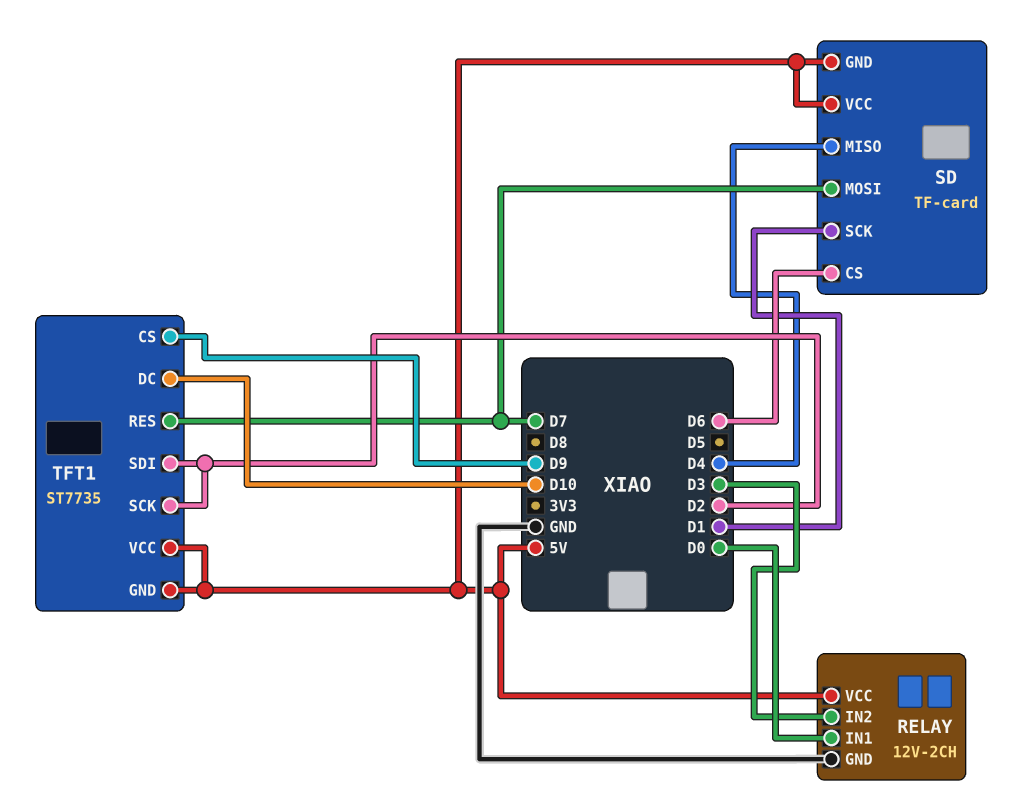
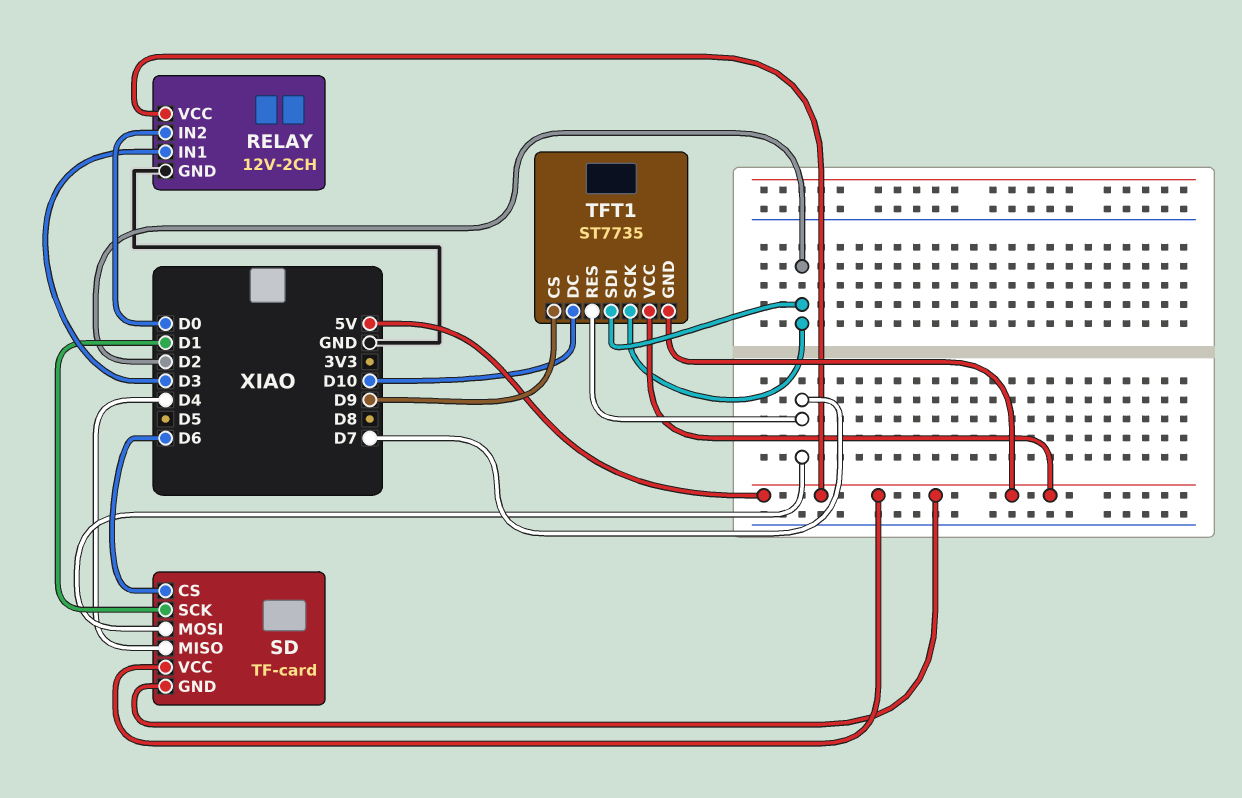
RELAY pin IN1: D0 -> D3
RELAY pin IN2: D3 -> D0

